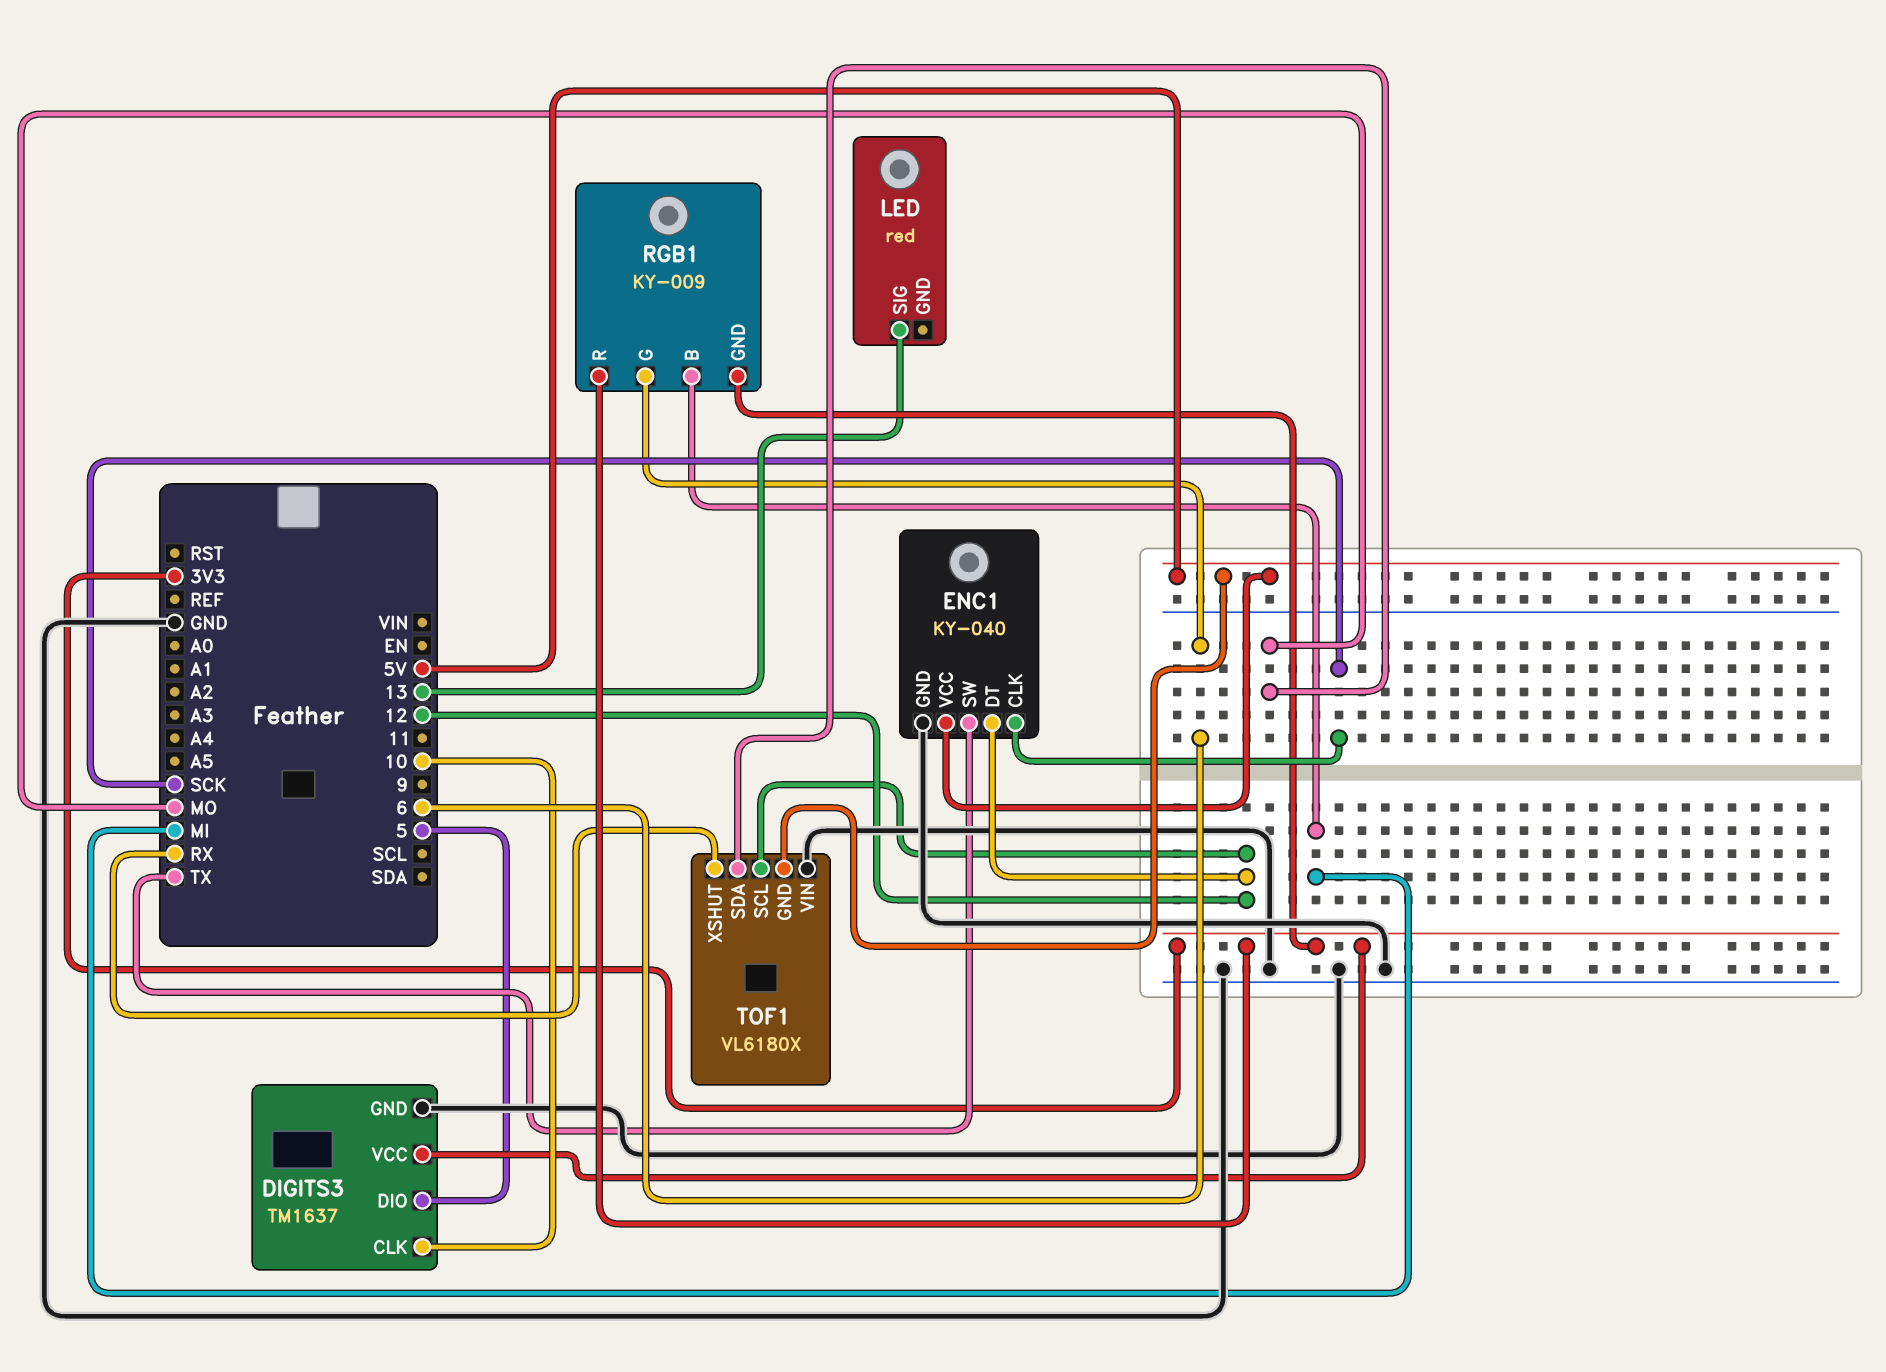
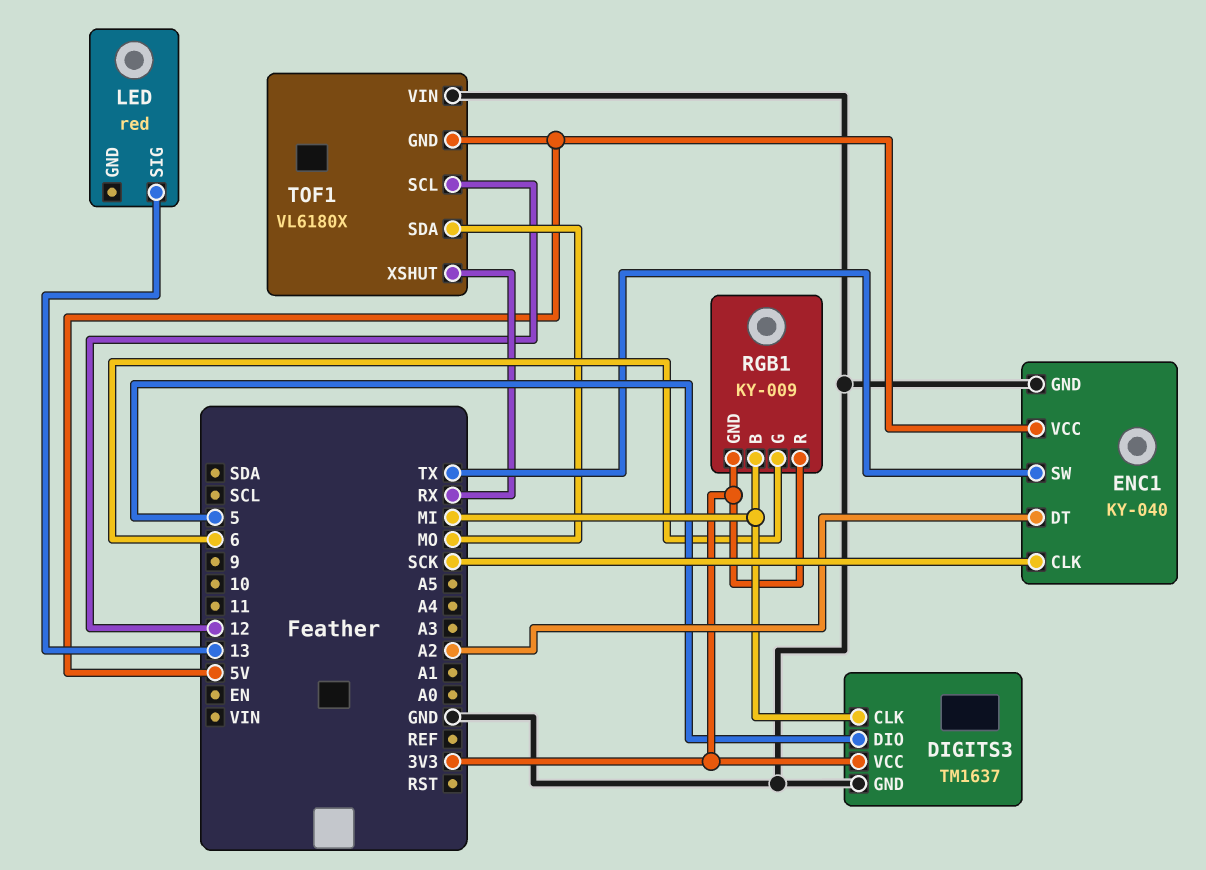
DIGITS3 pin CLK: 10 -> MI
ENC1 pin DT: 12 -> A2

